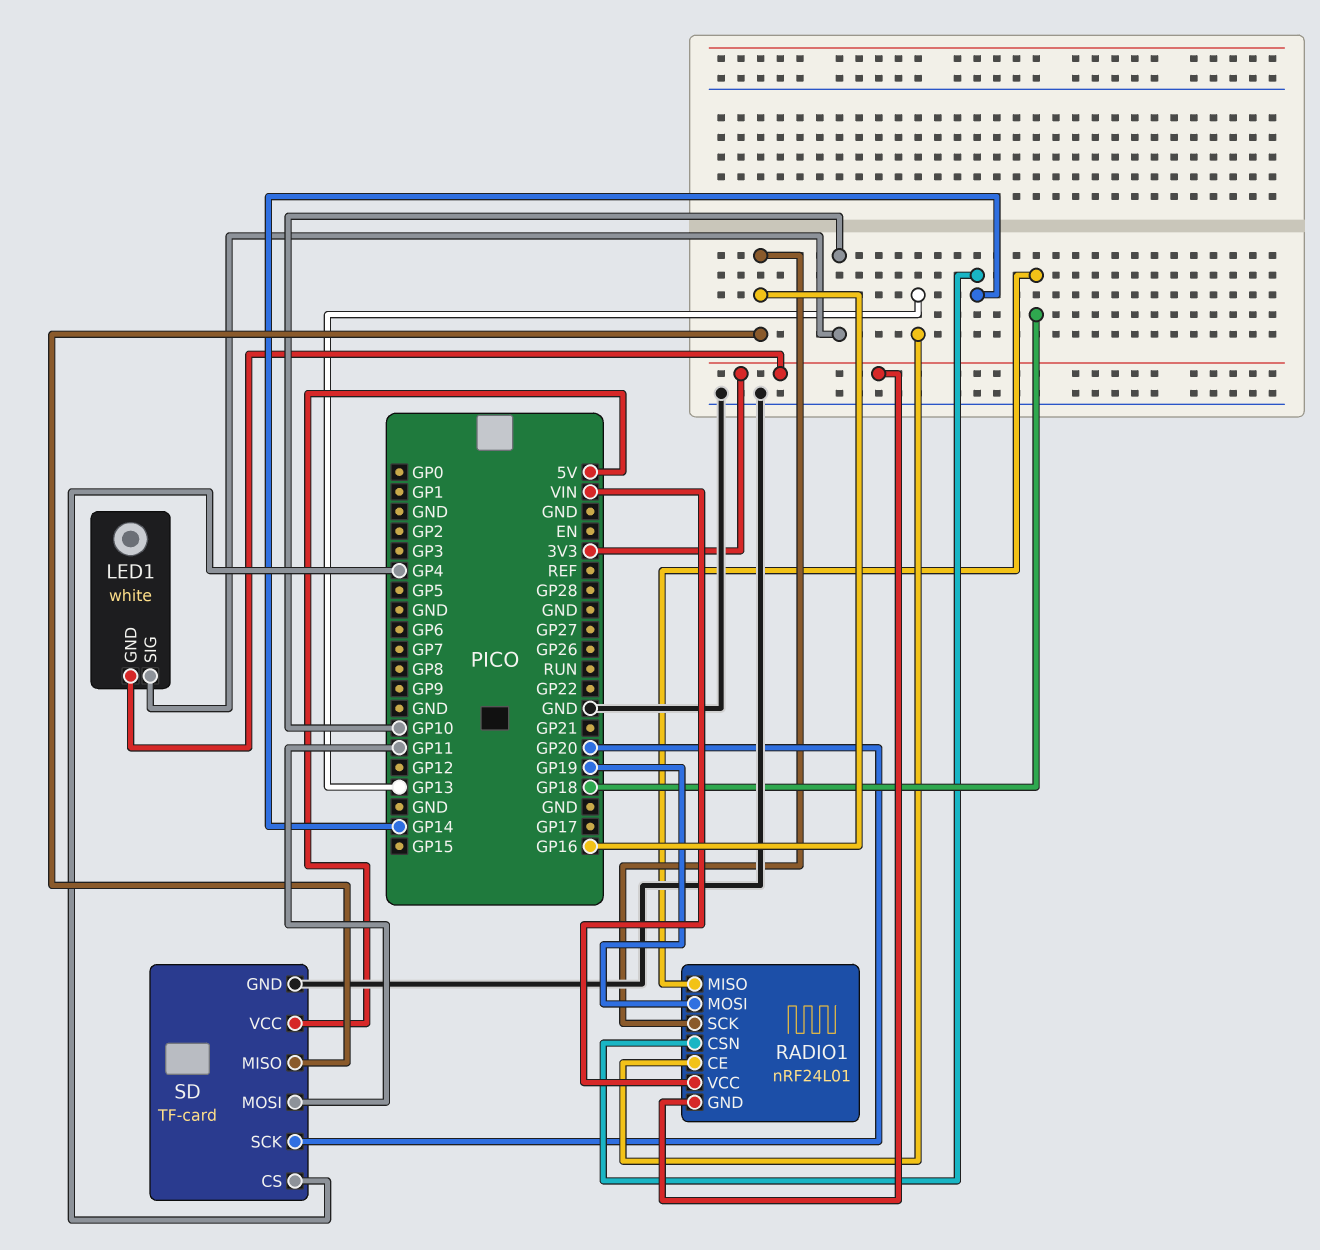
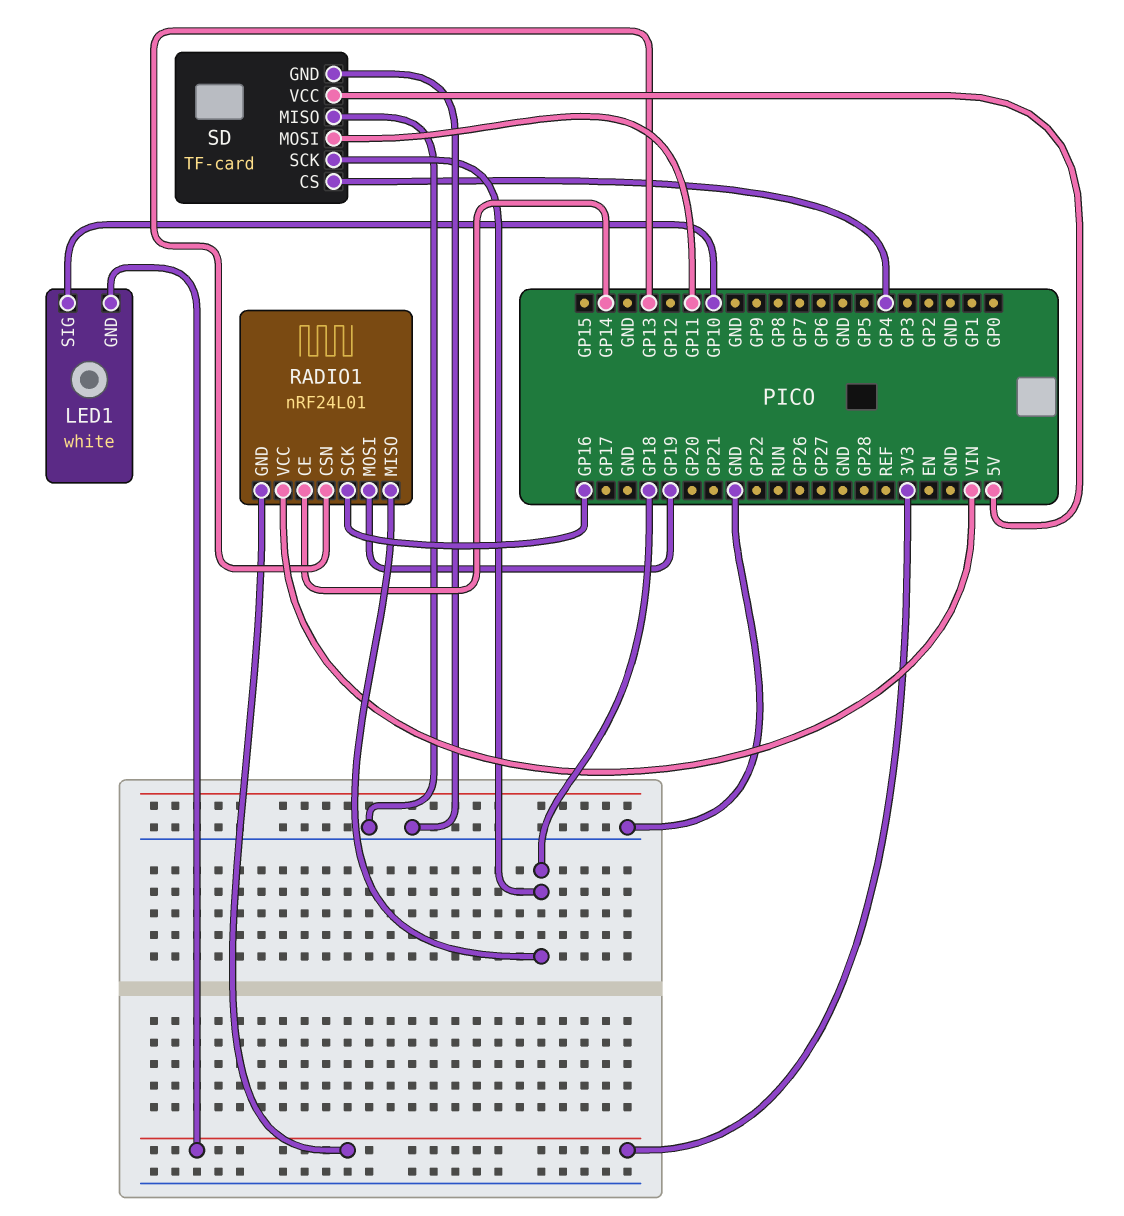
RADIO1 pin CE: GP13 -> GP14
RADIO1 pin CSN: GP14 -> GP13
SD pin MISO: GP16 -> GND
SD pin SCK: GP20 -> GP18

